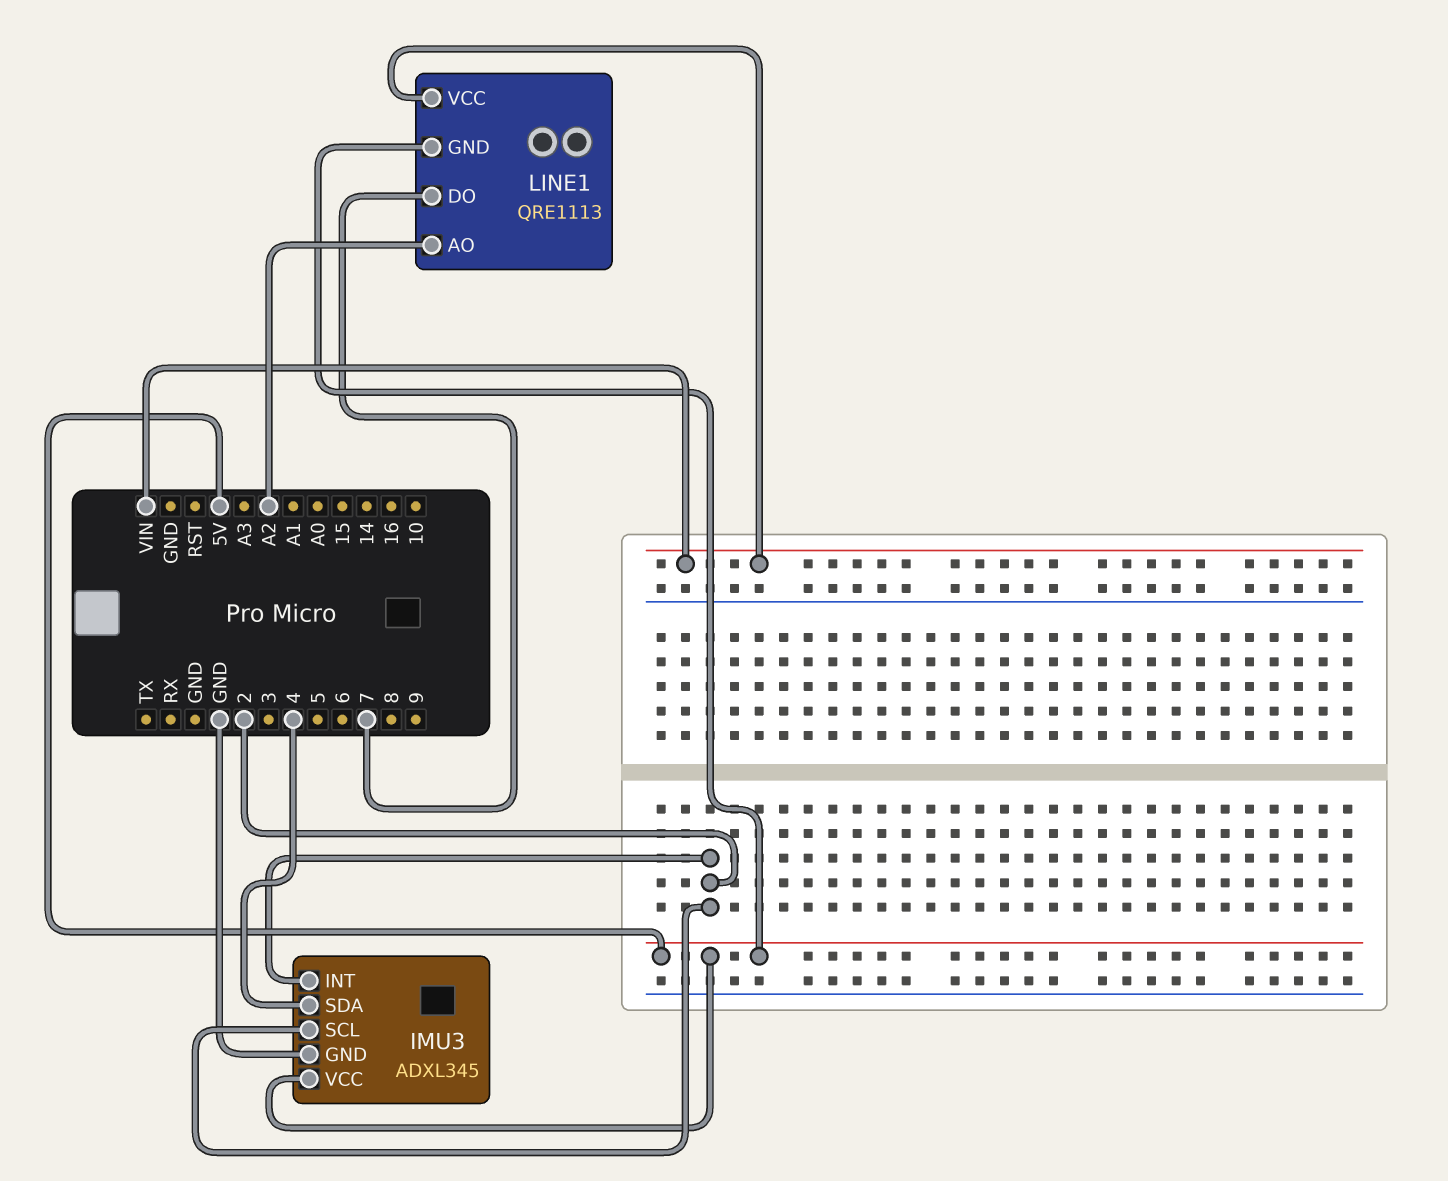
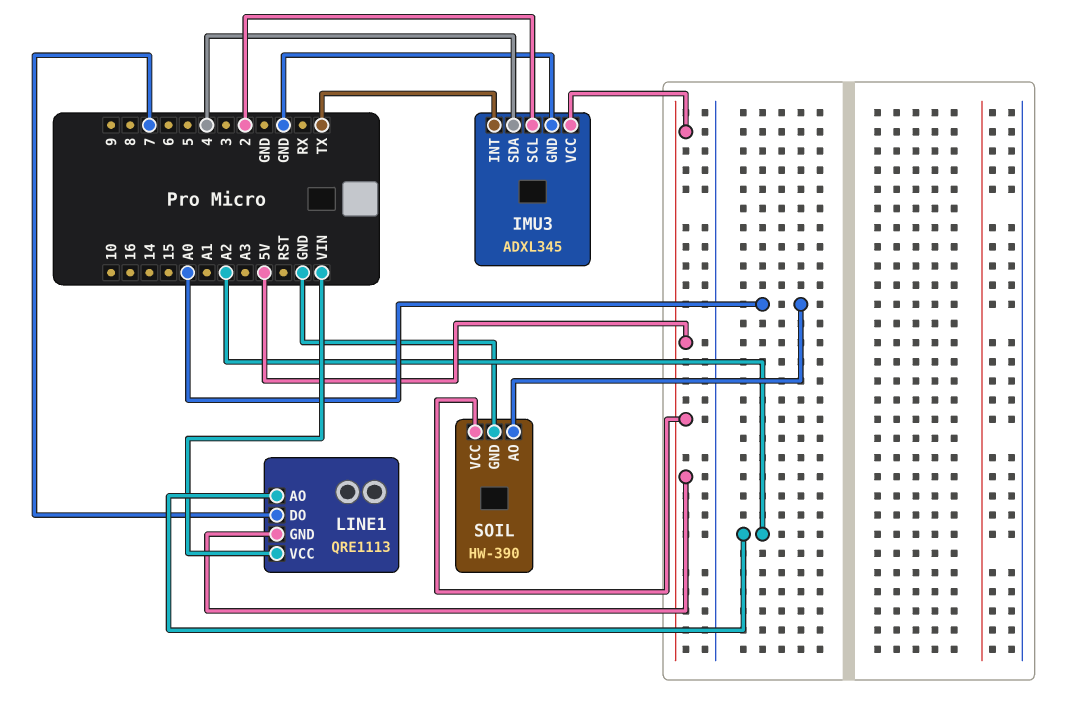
IMU3 pin INT: 2 -> TX
SOIL: none -> HW-390
SOIL pin AO: none -> A0
SOIL pin GND: none -> GND
SOIL pin VCC: none -> 5V

